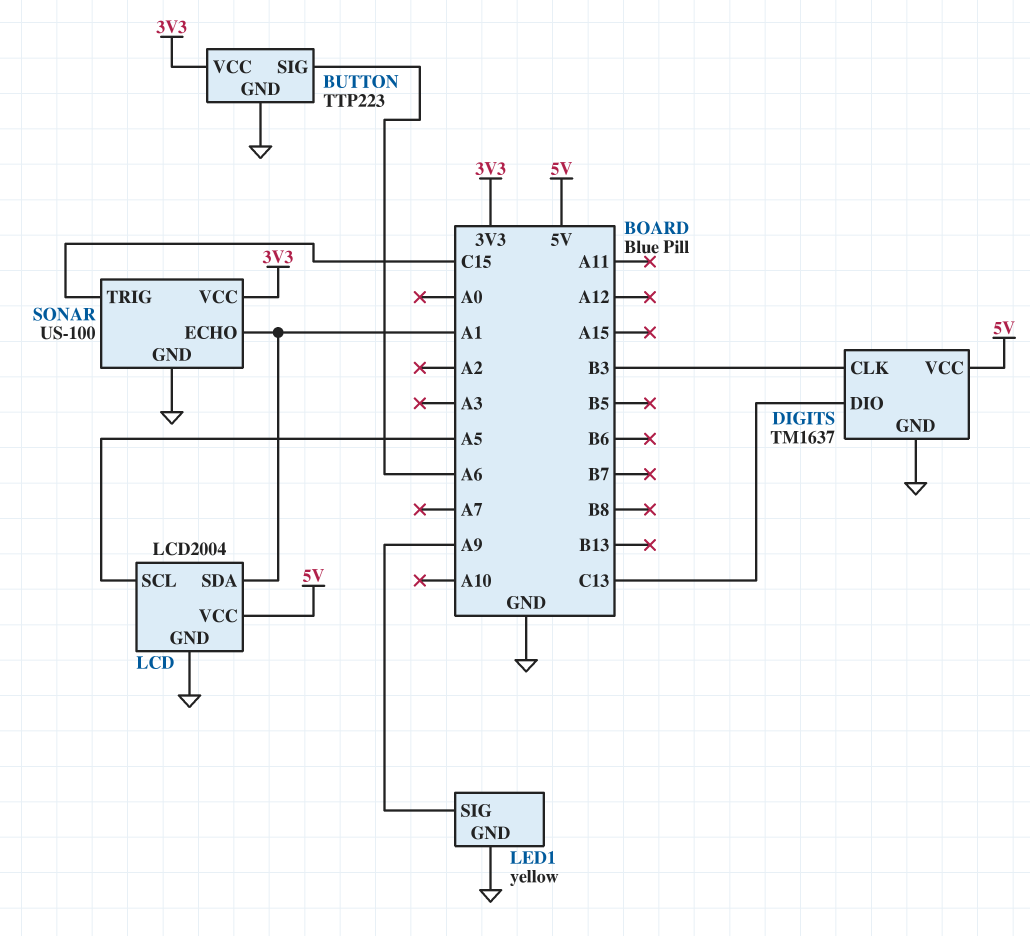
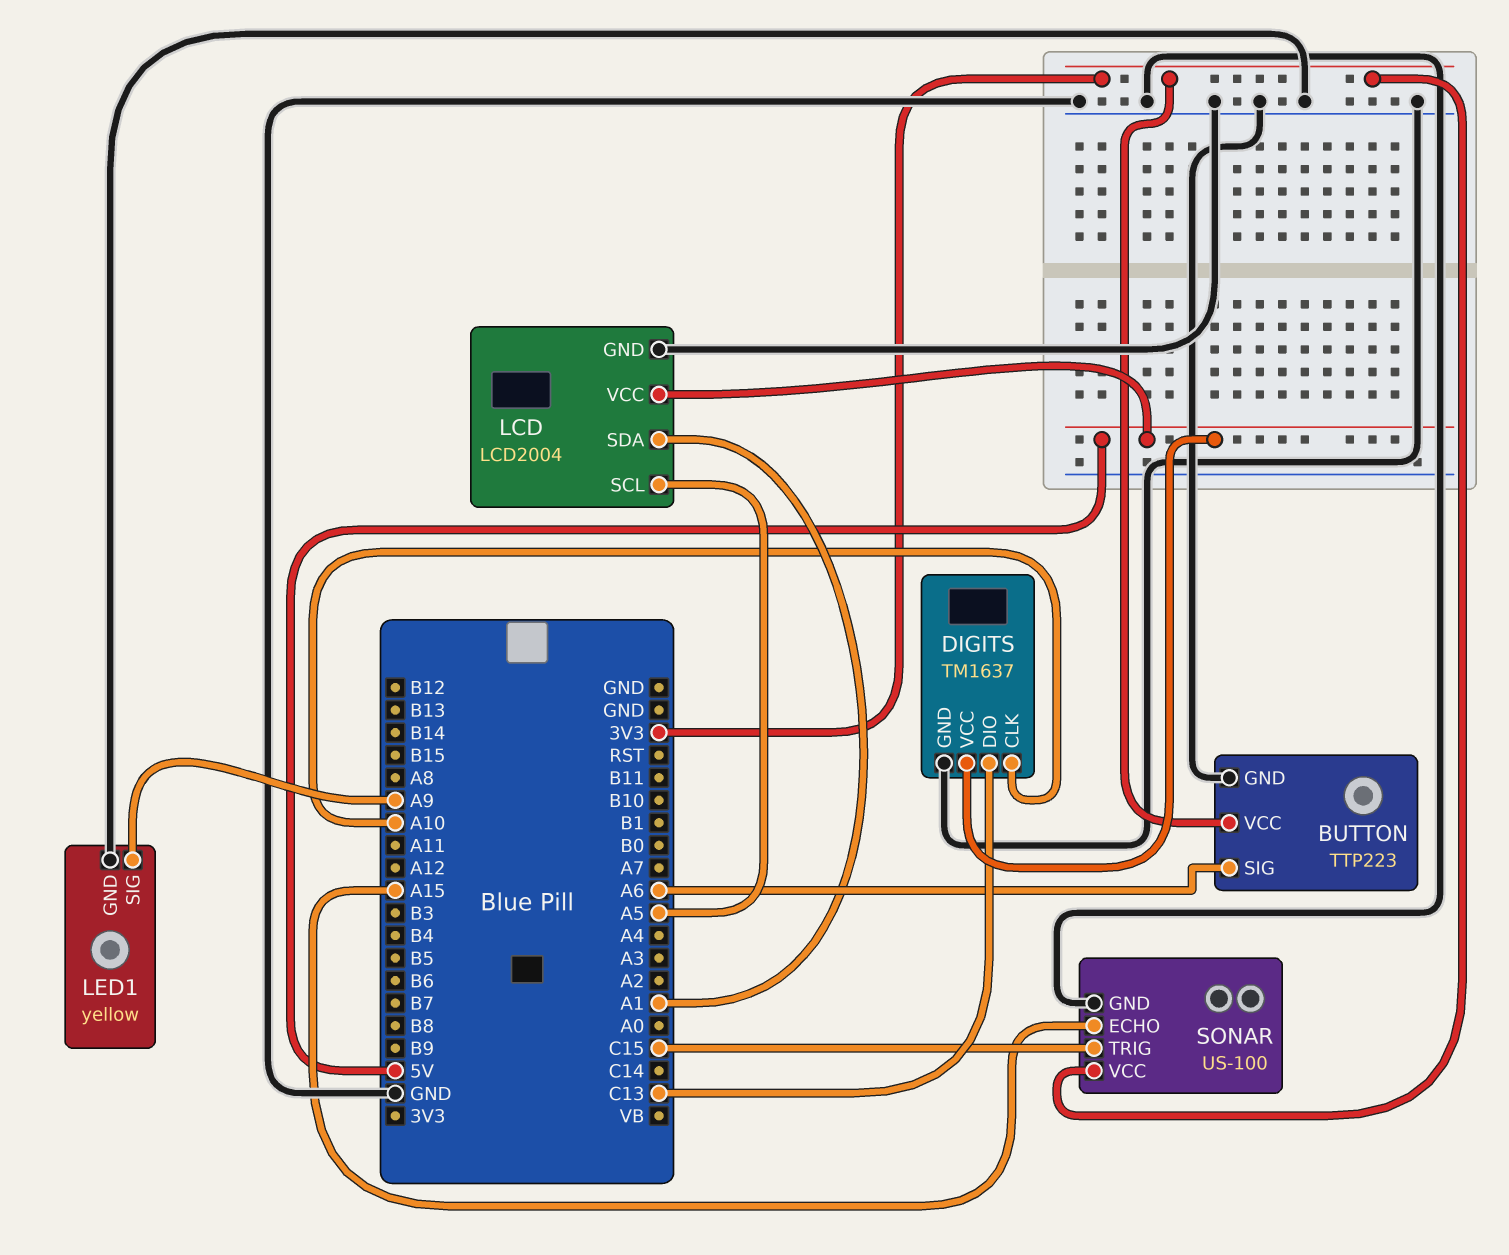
DIGITS pin CLK: B3 -> A10
SONAR pin ECHO: A1 -> A15

